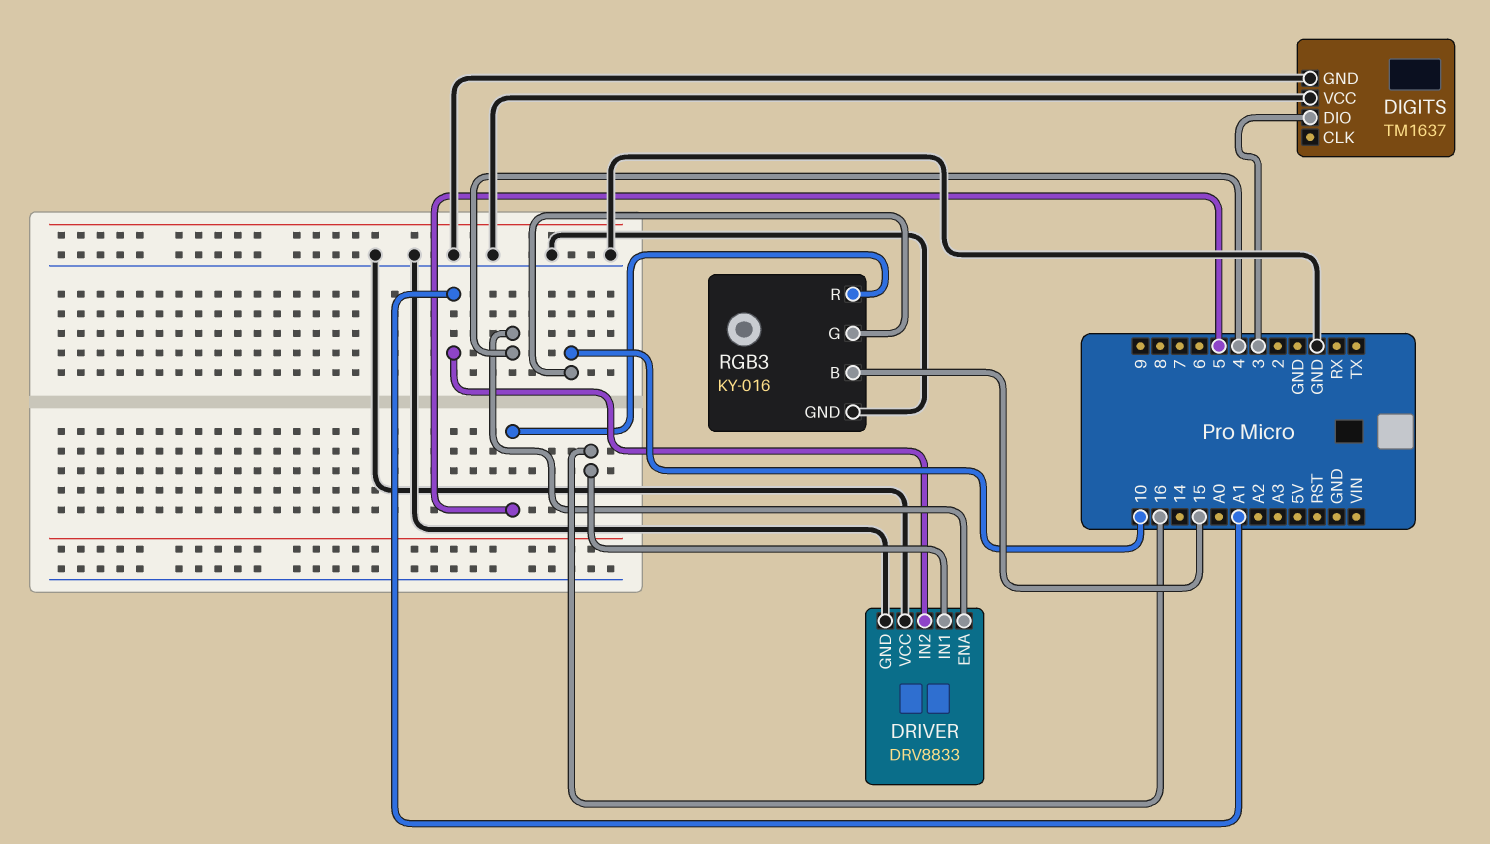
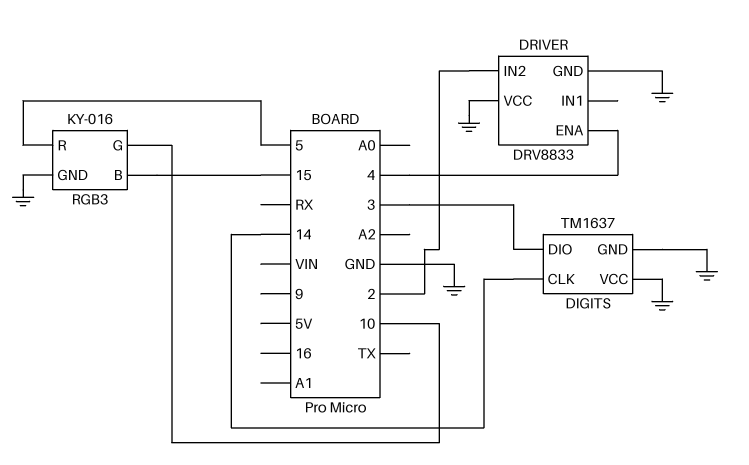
DIGITS pin CLK: none -> 14
DRIVER pin IN1: 16 -> none
DRIVER pin IN2: A1 -> 2

